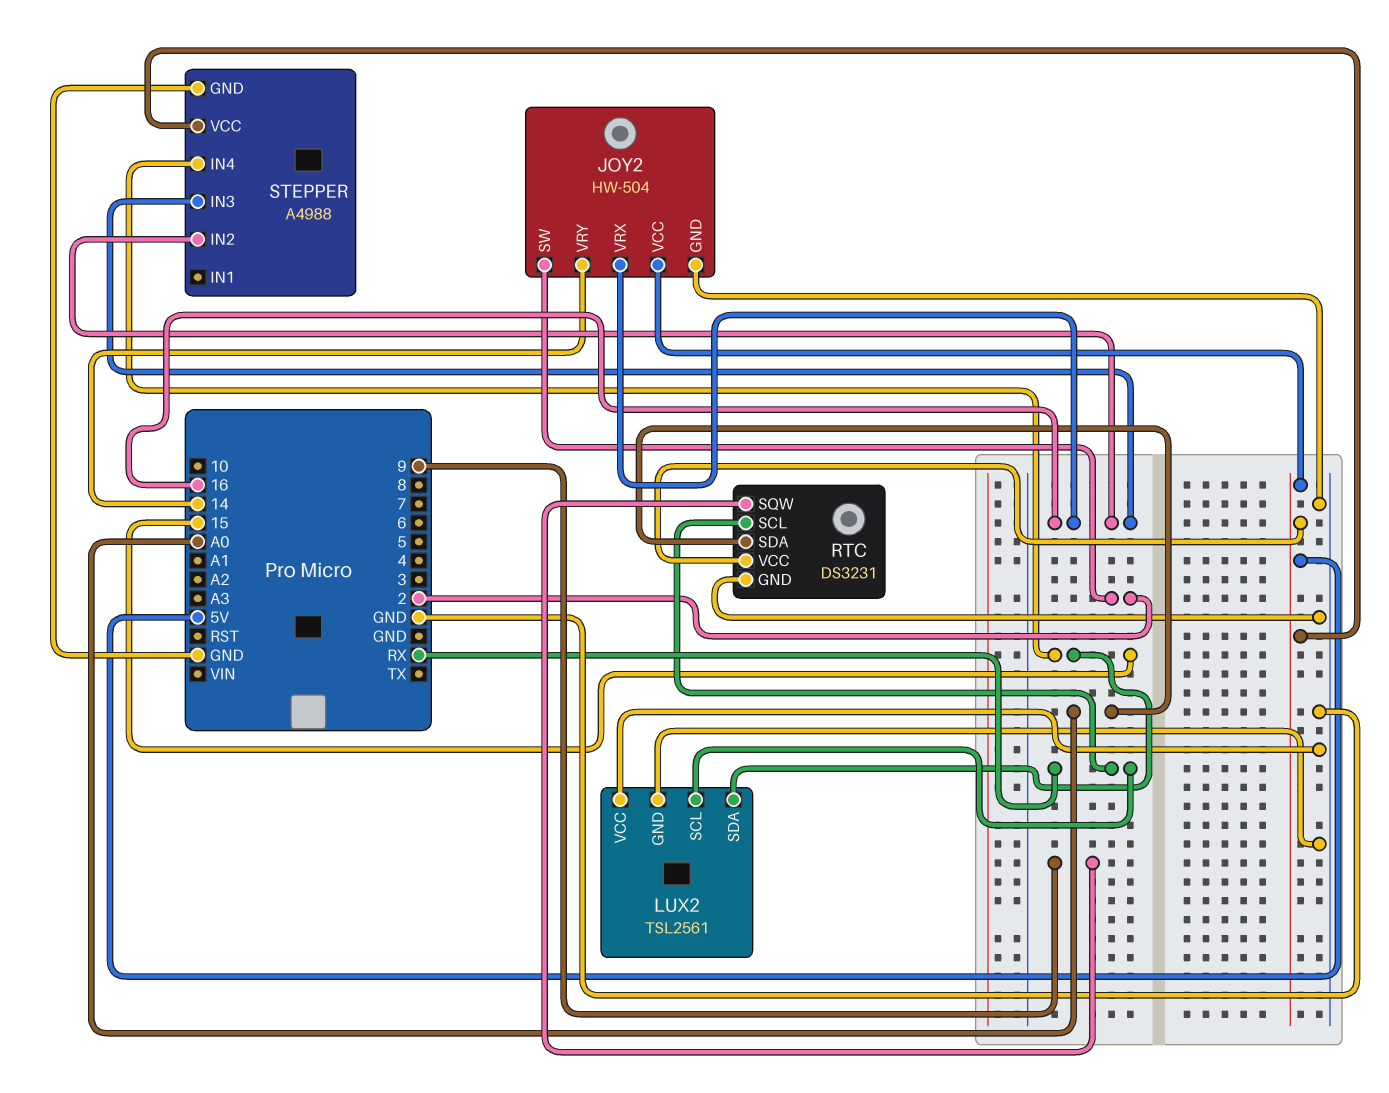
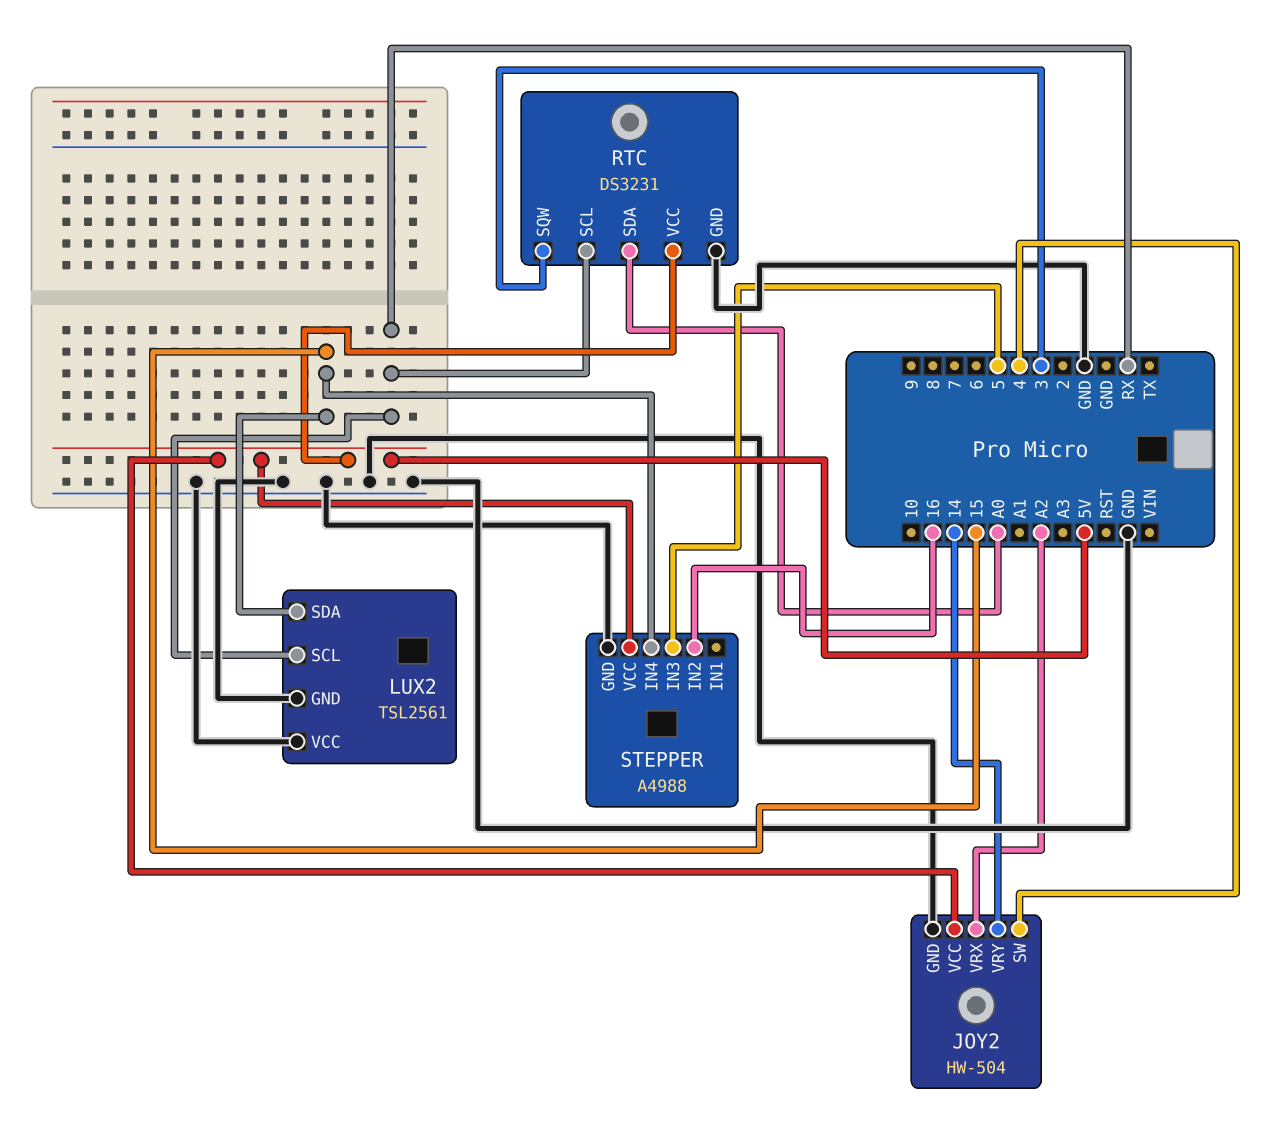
JOY2 pin SW: 2 -> 4
JOY2 pin VRX: 16 -> A2
RTC pin SQW: 9 -> 3
STEPPER pin IN3: 16 -> 5

